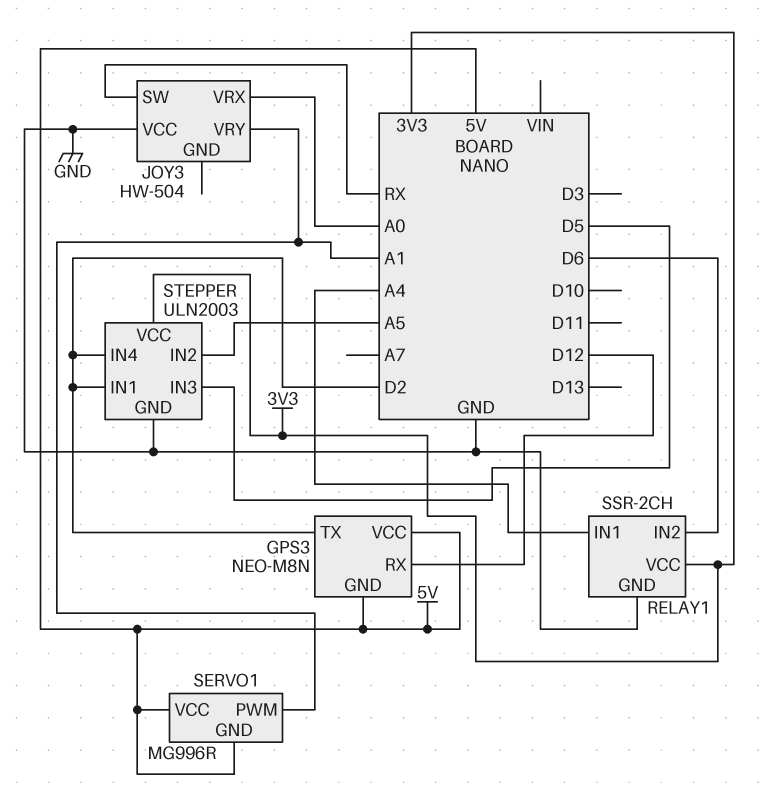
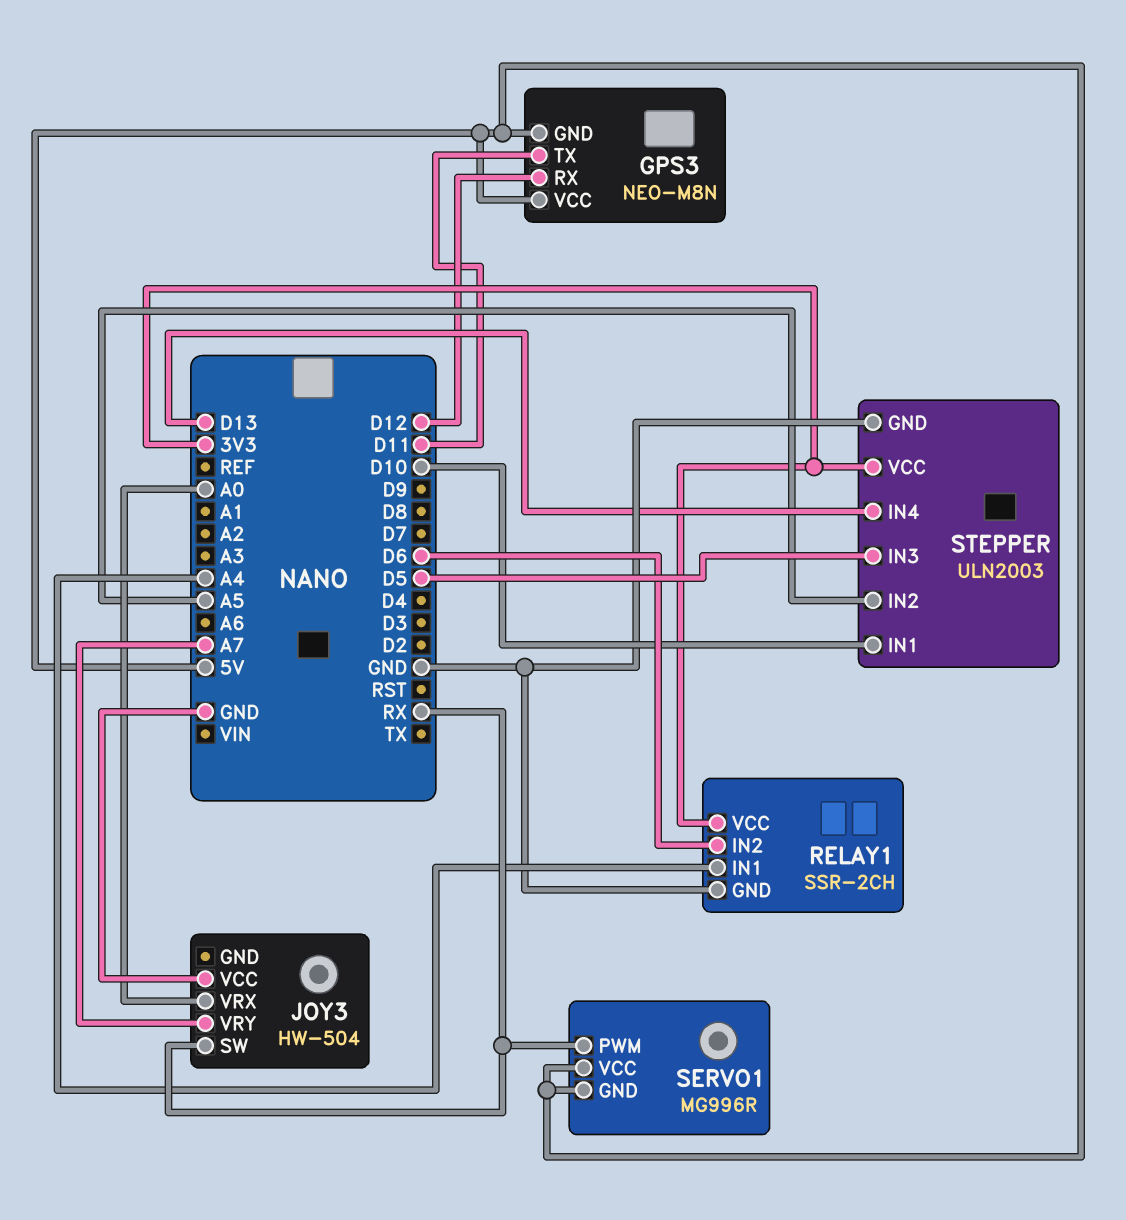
GPS3 pin TX: D2 -> D11
JOY3 pin VRY: A1 -> A7
SERVO1 pin PWM: A1 -> RX
STEPPER pin IN1: D2 -> D10
STEPPER pin IN4: D2 -> D13

